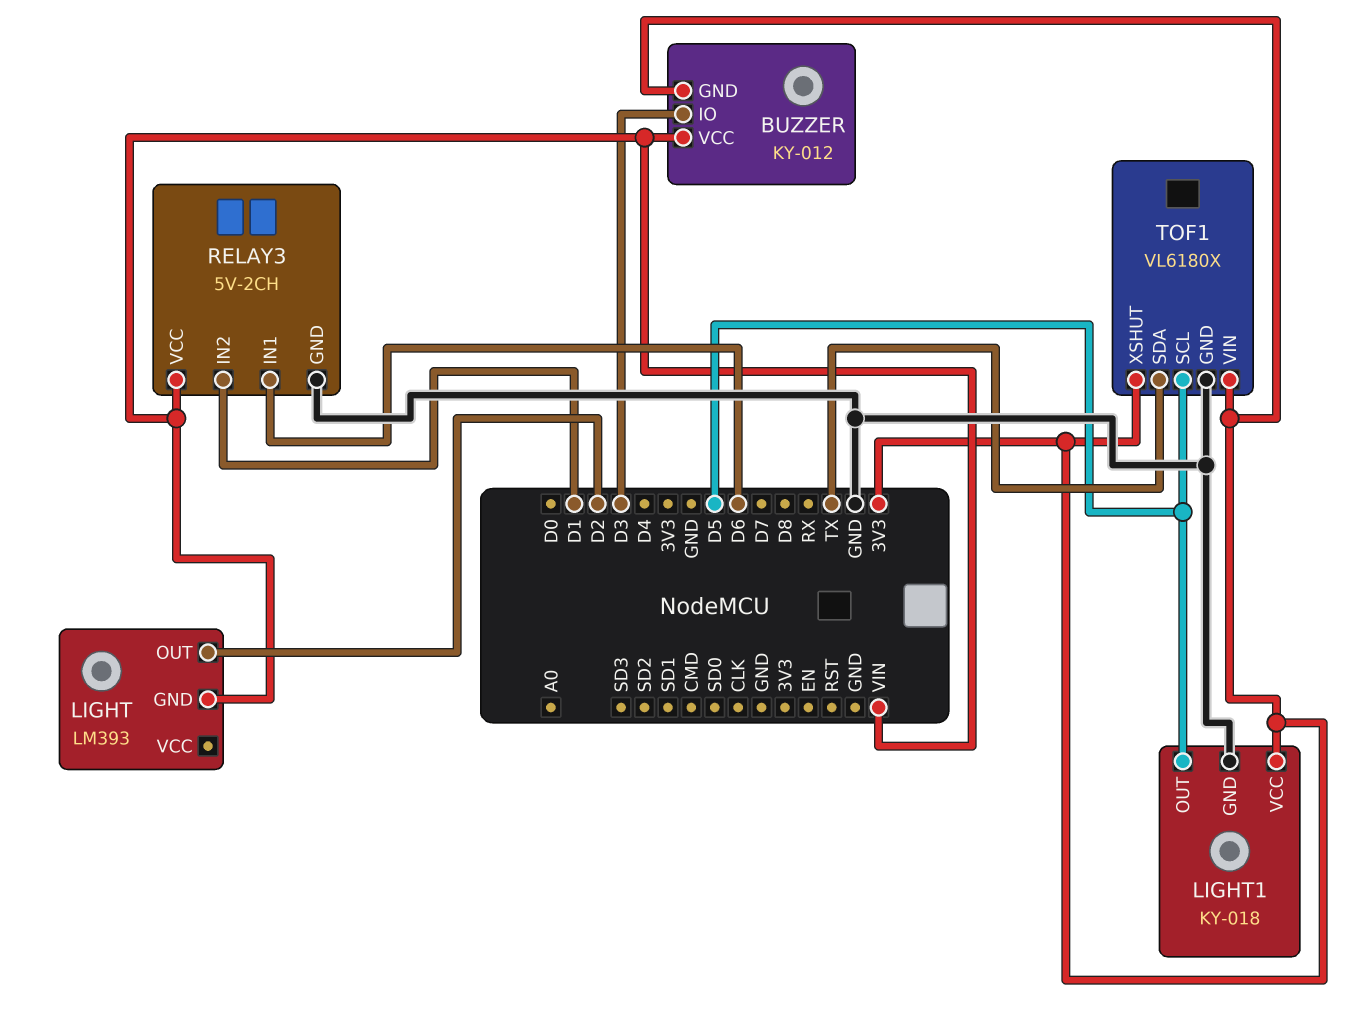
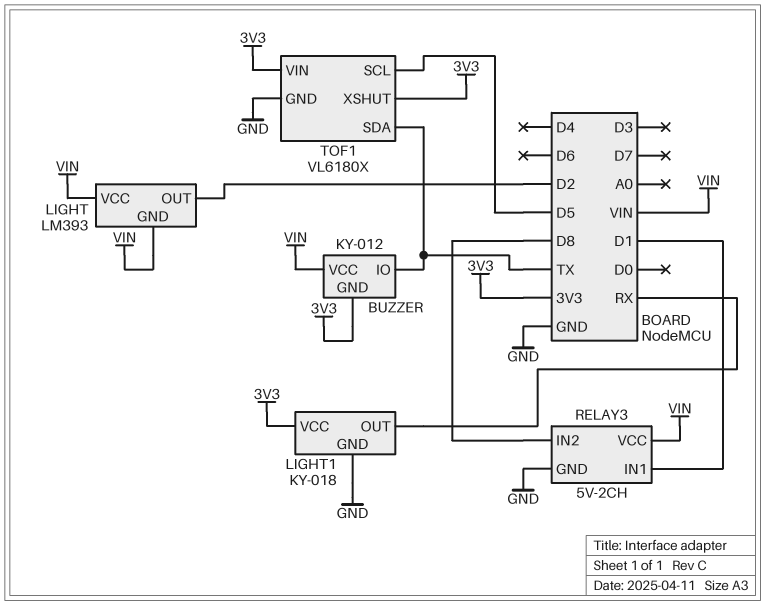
BUZZER pin IO: D3 -> TX
LIGHT pin VCC: none -> VIN
LIGHT1 pin OUT: D5 -> RX
RELAY3 pin IN1: D6 -> D1
RELAY3 pin IN2: D1 -> D8

